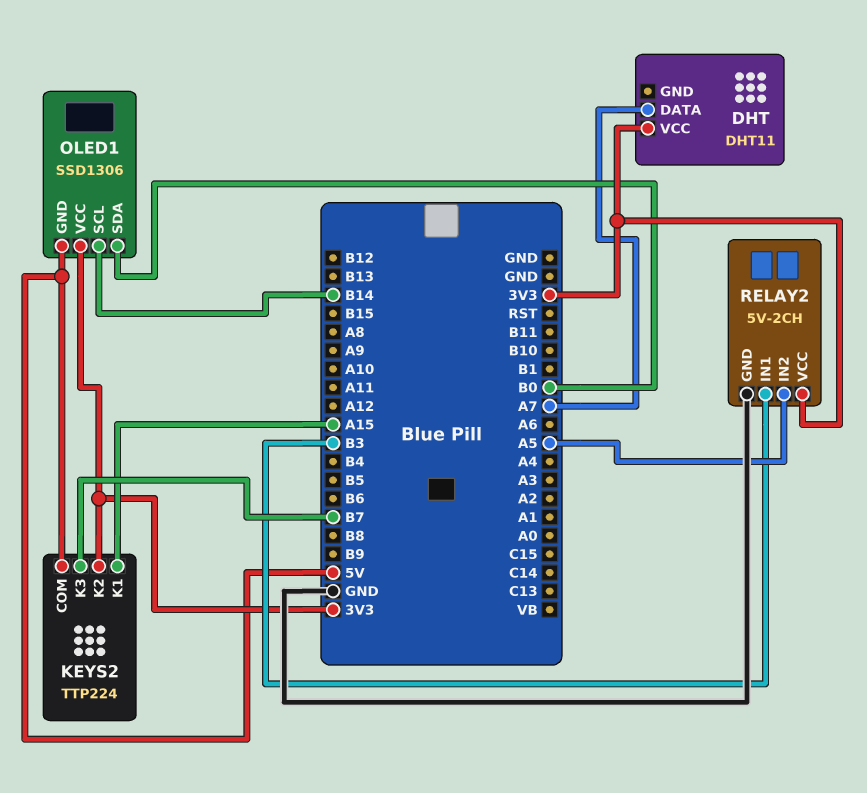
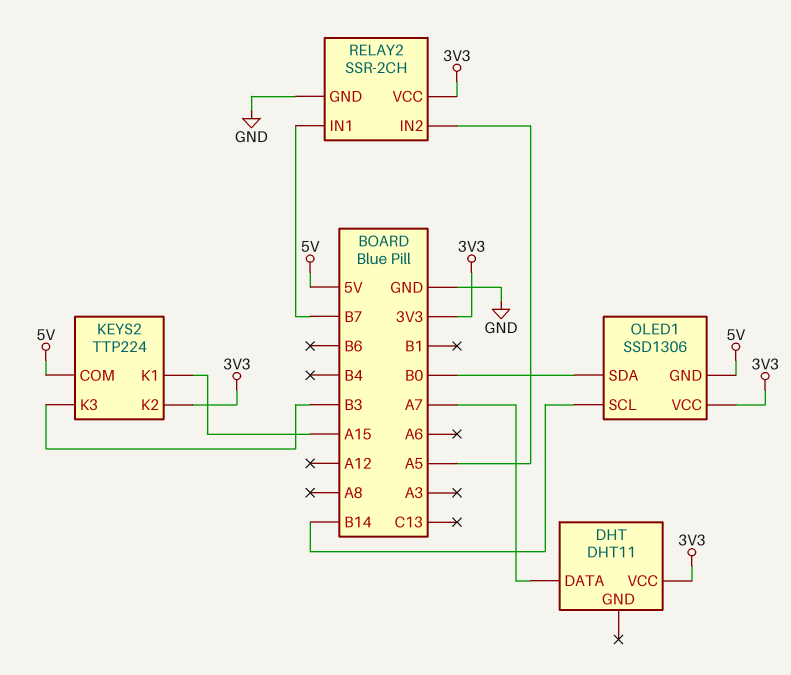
KEYS2 pin K3: B7 -> B3
RELAY2: 5V-2CH -> SSR-2CH
RELAY2 pin IN1: B3 -> B7

